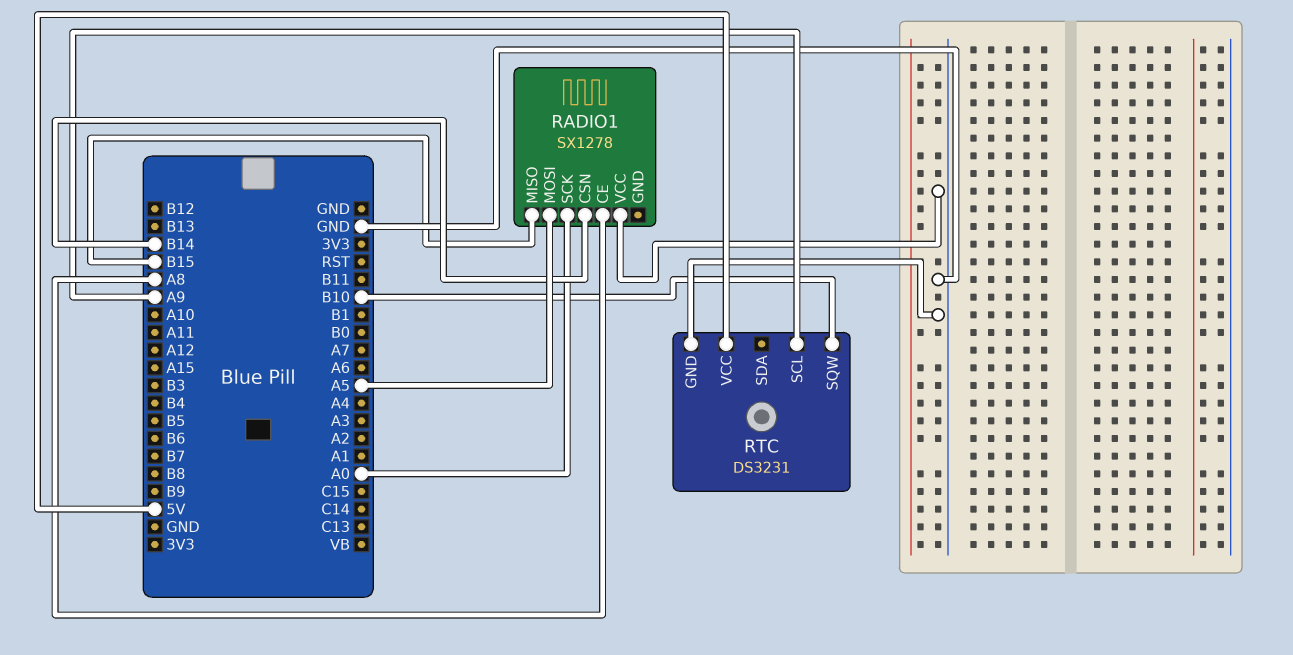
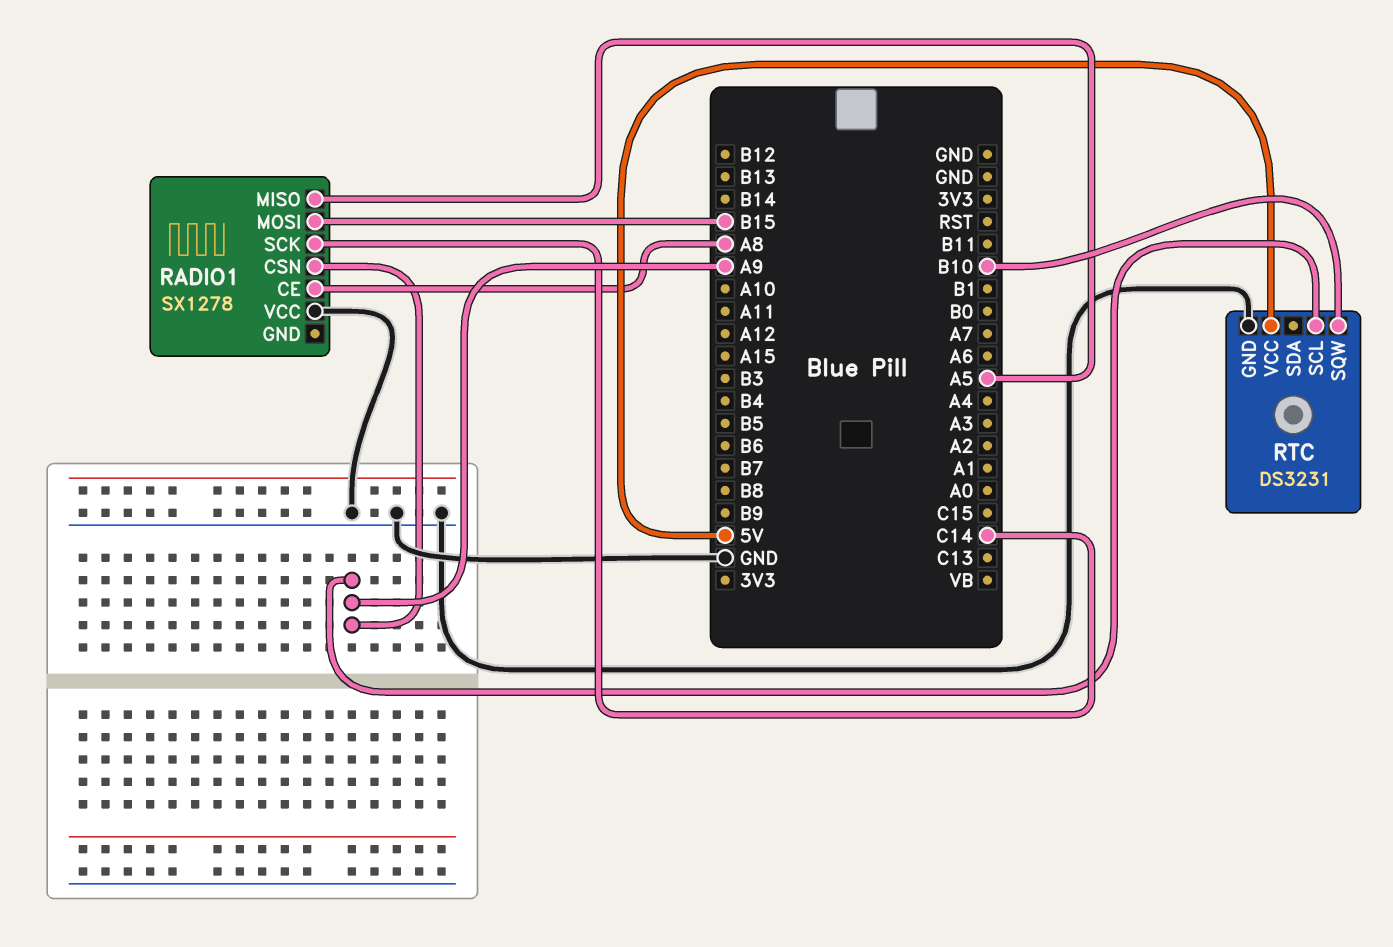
RADIO1 pin CSN: B14 -> A9
RADIO1 pin MISO: B15 -> A5
RADIO1 pin MOSI: A5 -> B15
RADIO1 pin SCK: A0 -> C14

